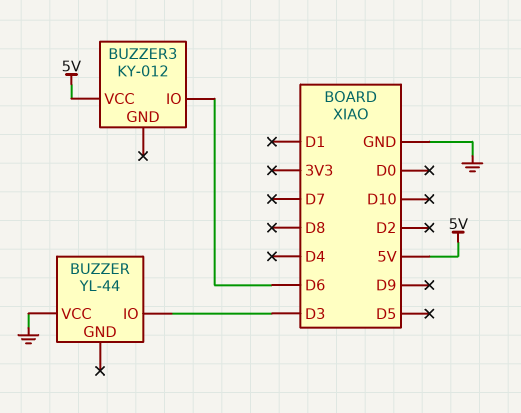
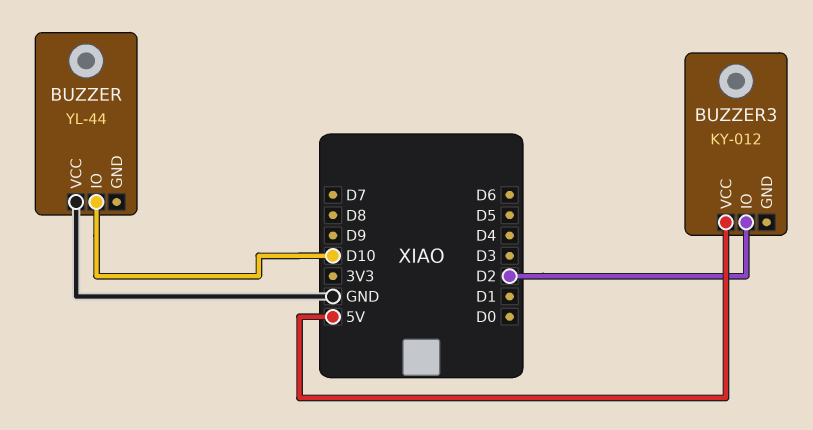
BUZZER pin IO: D3 -> D10
BUZZER3 pin IO: D6 -> D2

